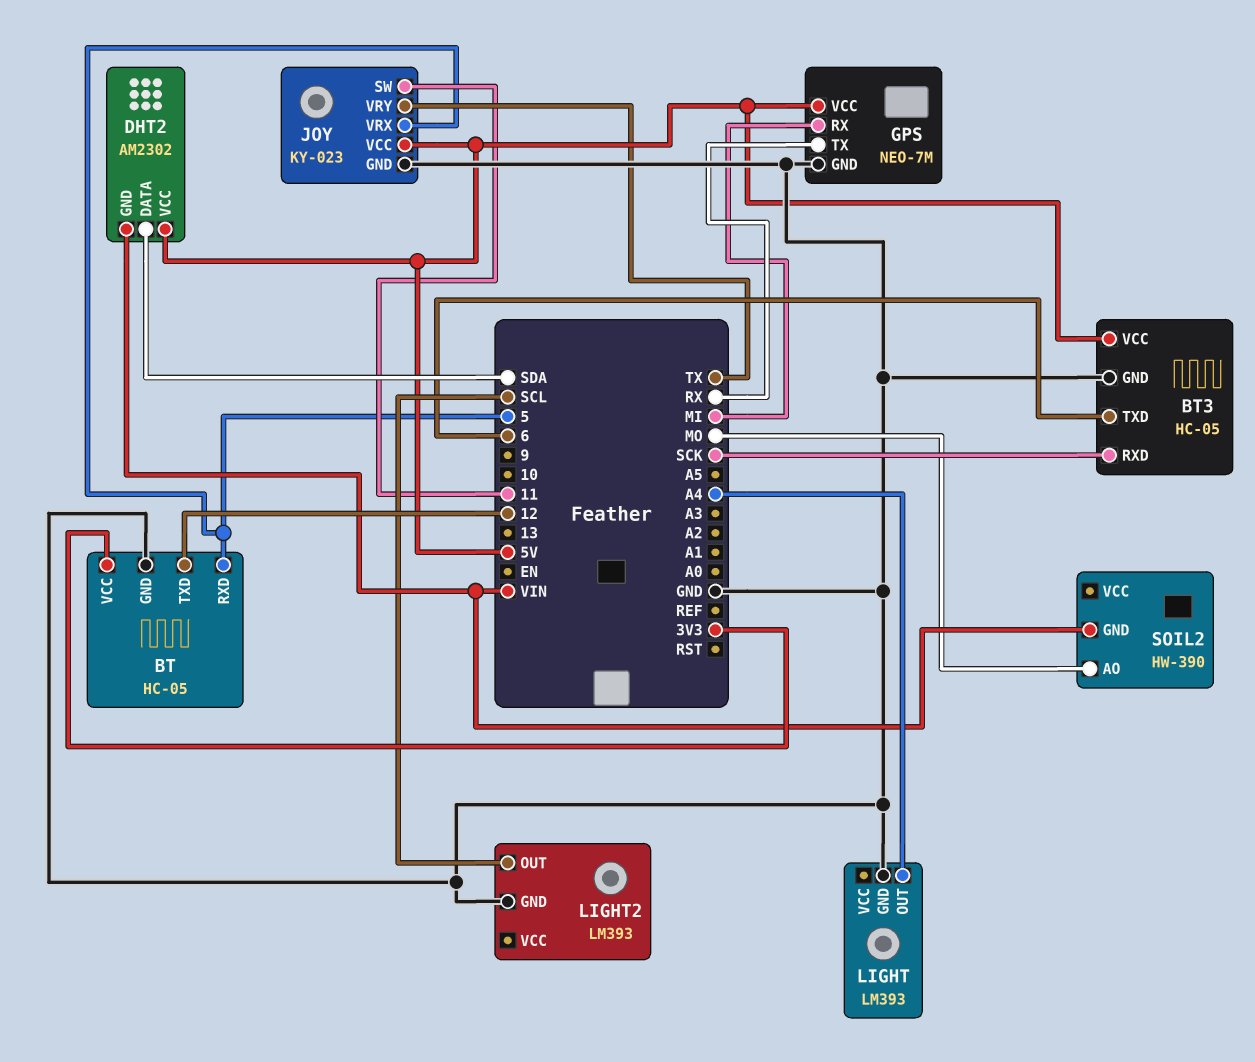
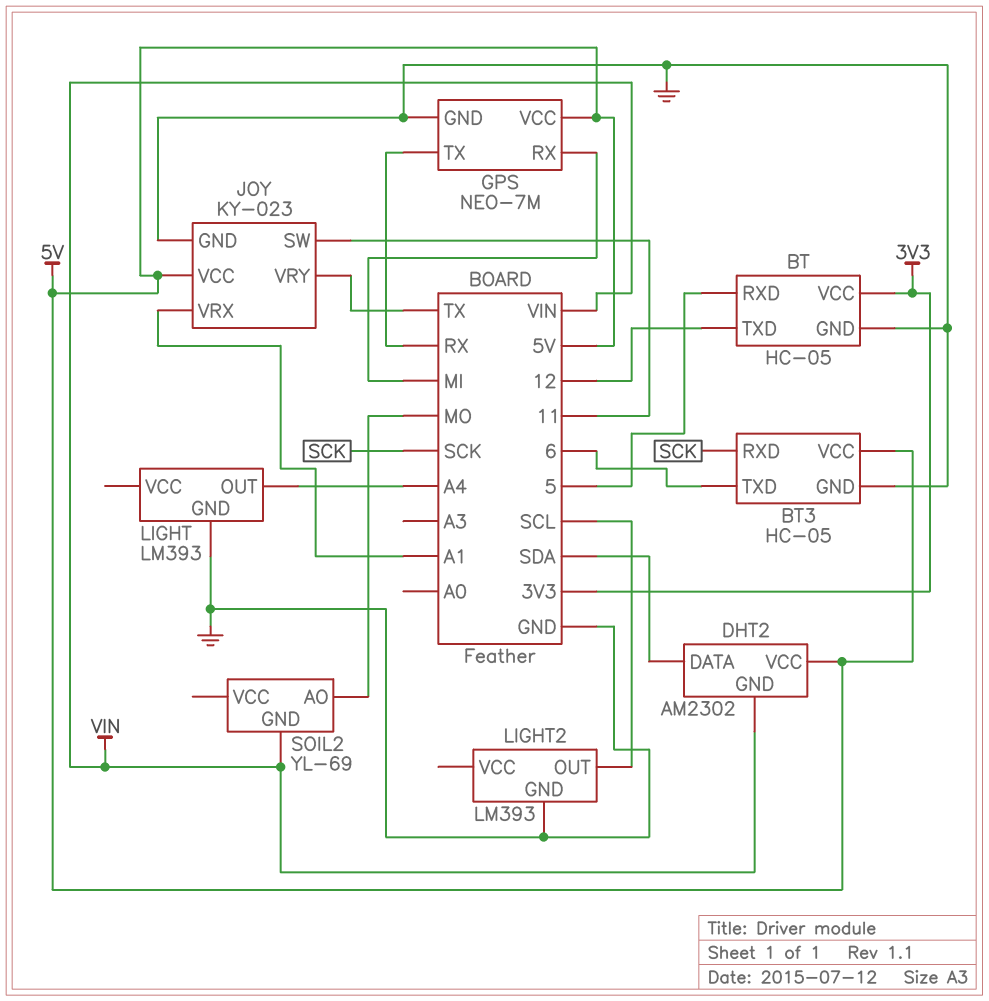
JOY pin VRX: 5 -> A1
SOIL2: HW-390 -> YL-69

